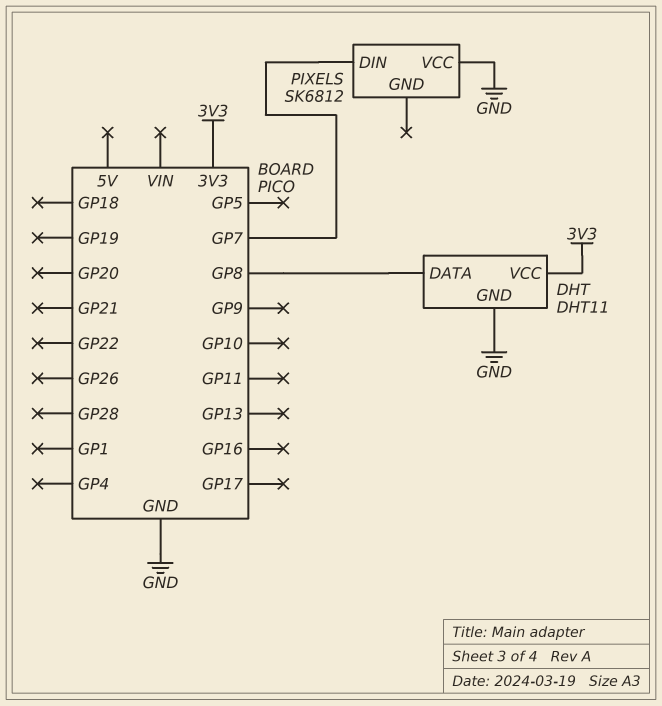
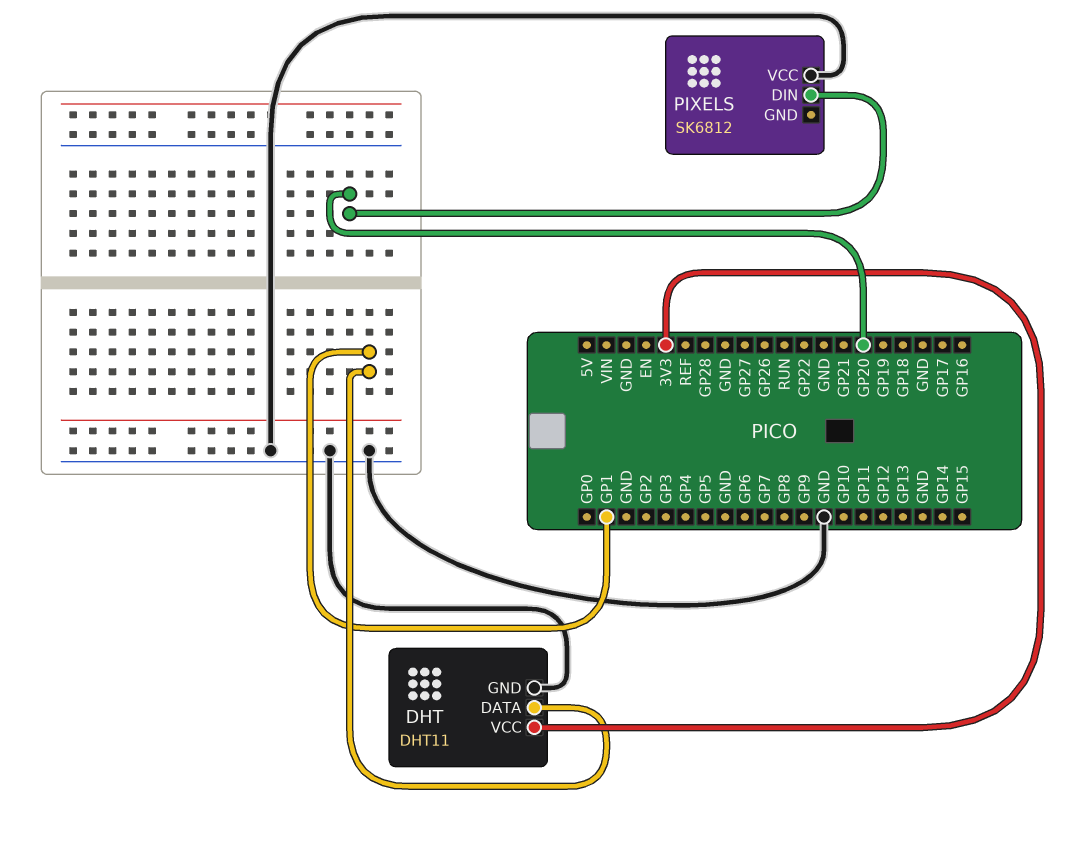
DHT pin DATA: GP8 -> GP1
PIXELS pin DIN: GP7 -> GP20

